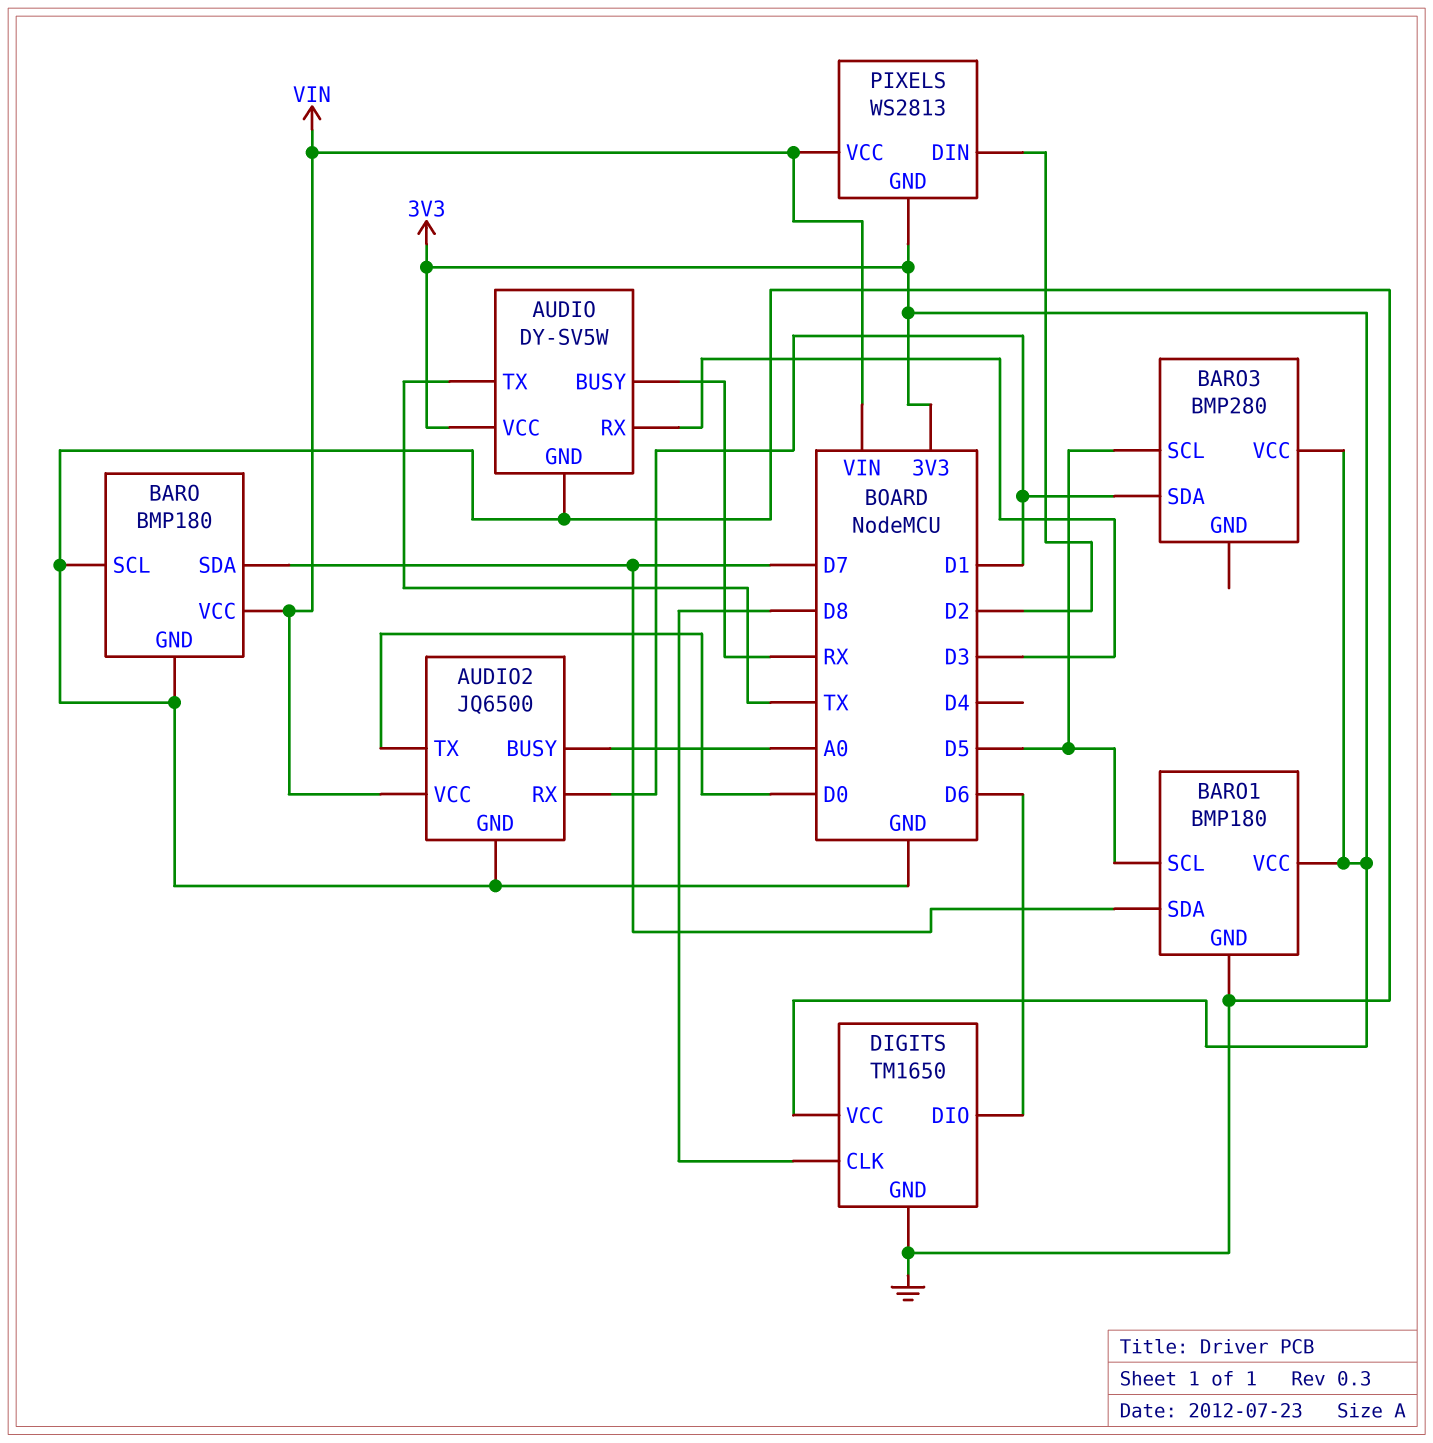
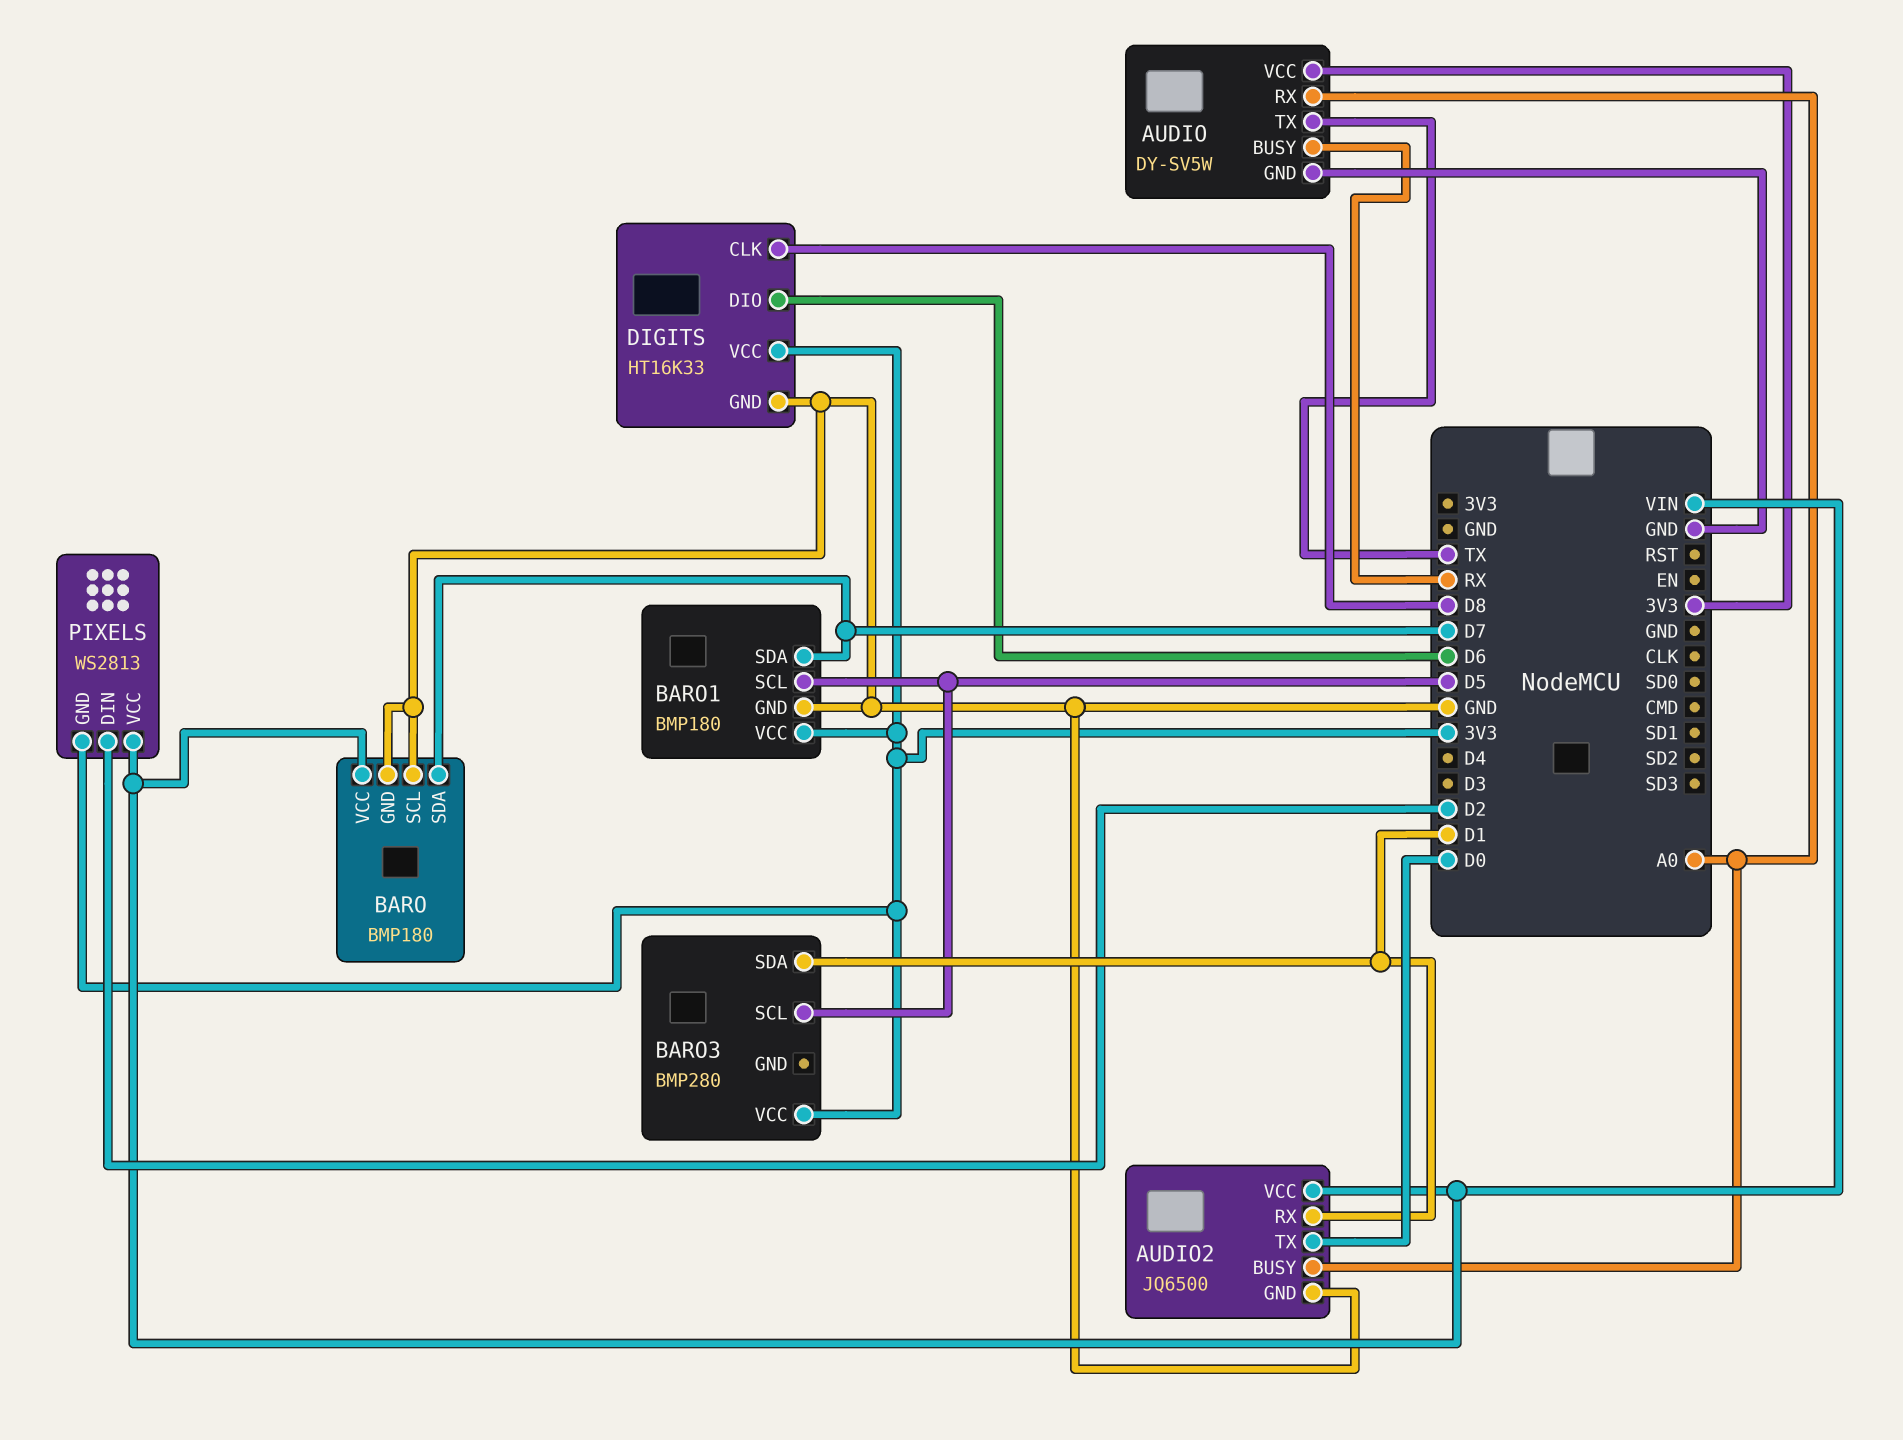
AUDIO pin RX: D3 -> A0
DIGITS: TM1650 -> HT16K33

